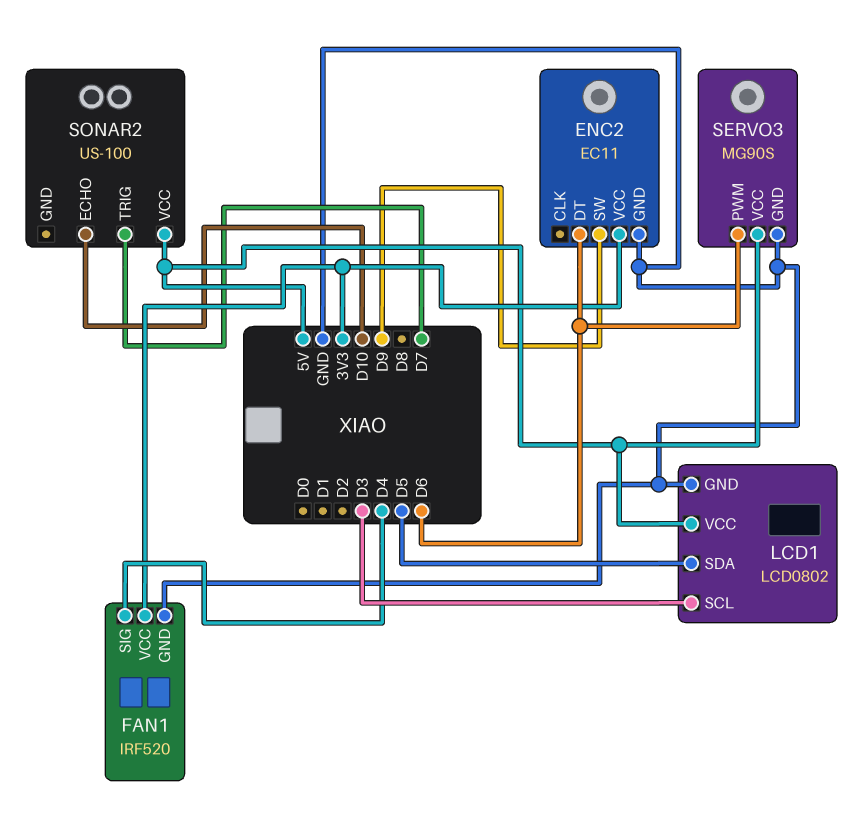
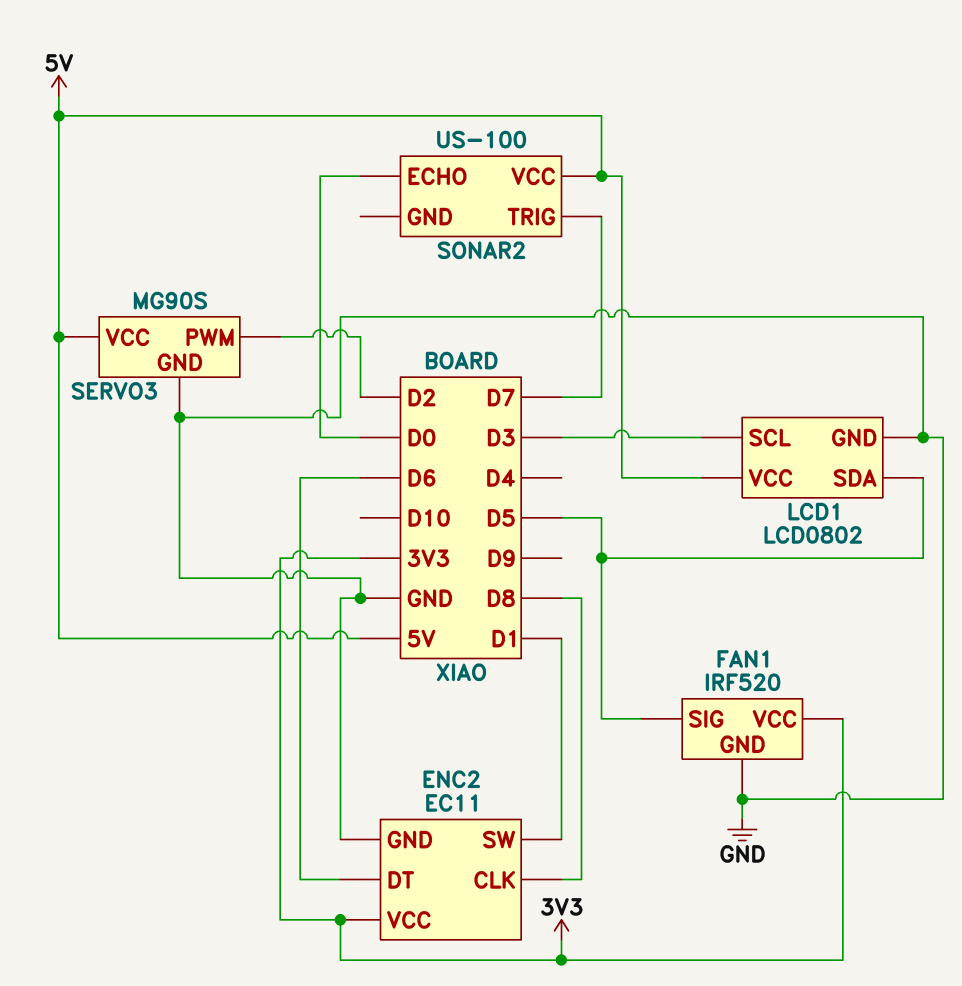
ENC2 pin CLK: none -> D8
ENC2 pin SW: D9 -> D1
FAN1 pin SIG: D4 -> D5
SERVO3 pin PWM: D6 -> D2
SONAR2 pin ECHO: D10 -> D0

